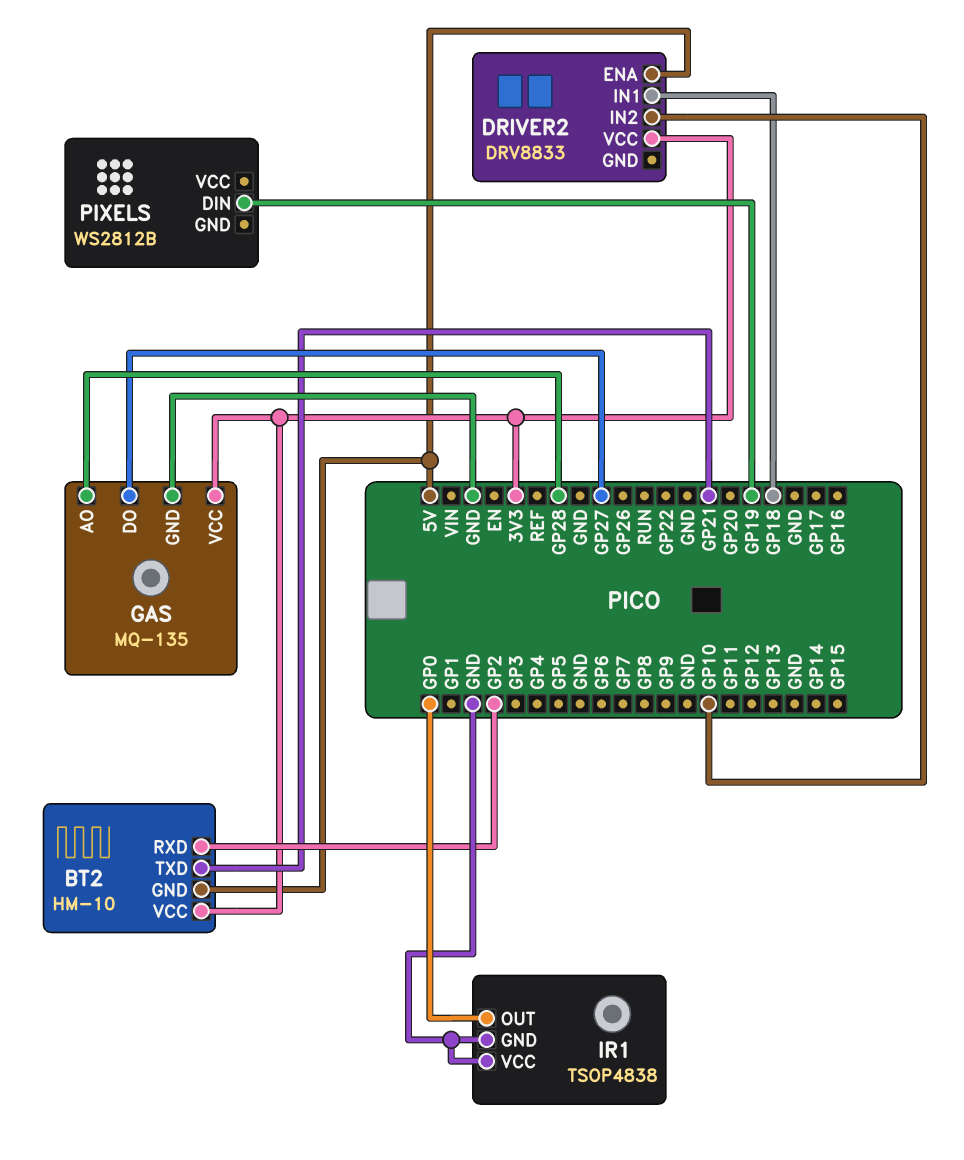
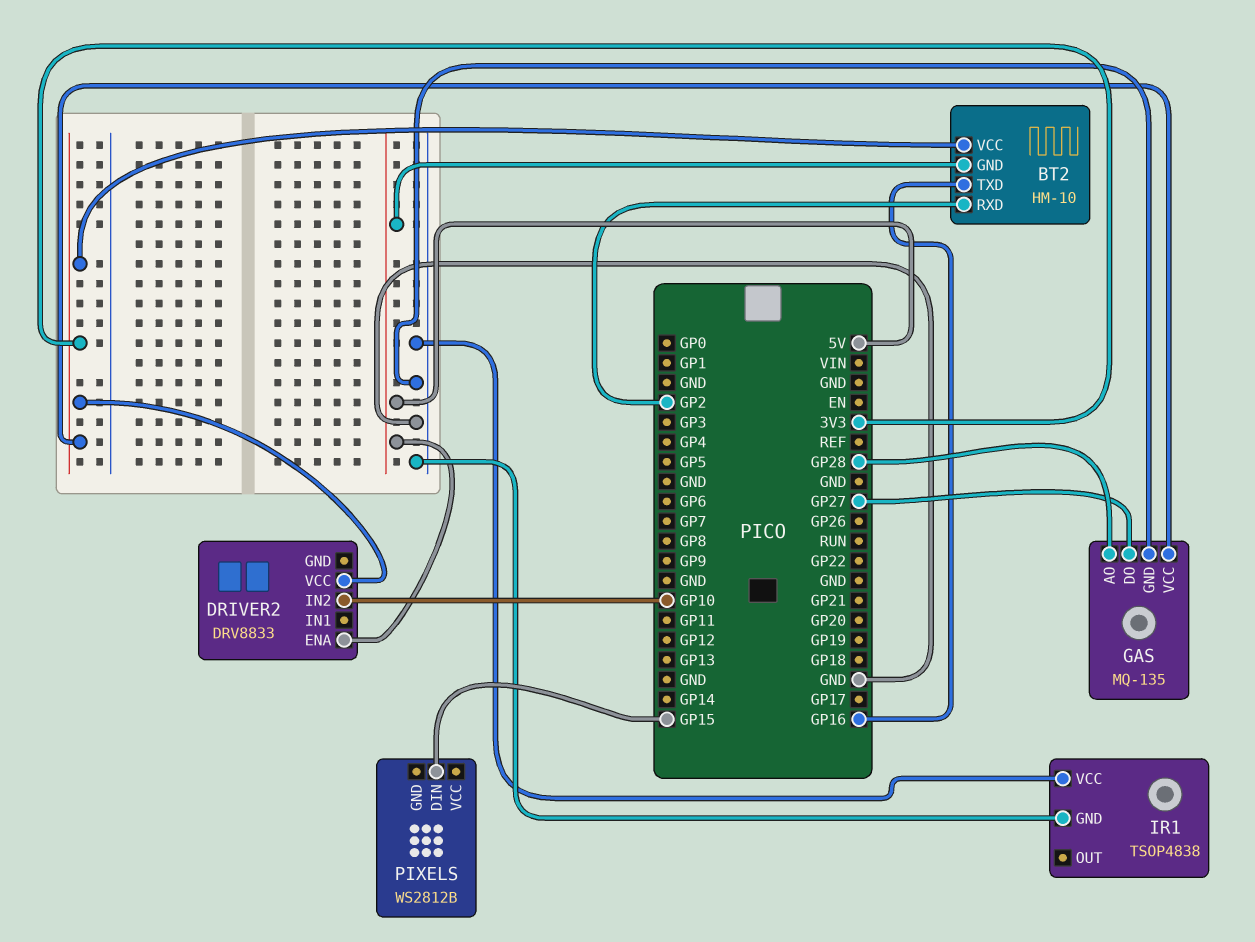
BT2 pin TXD: GP21 -> GP16
DRIVER2 pin IN1: GP18 -> none
IR1 pin OUT: GP0 -> none
PIXELS pin DIN: GP19 -> GP15

